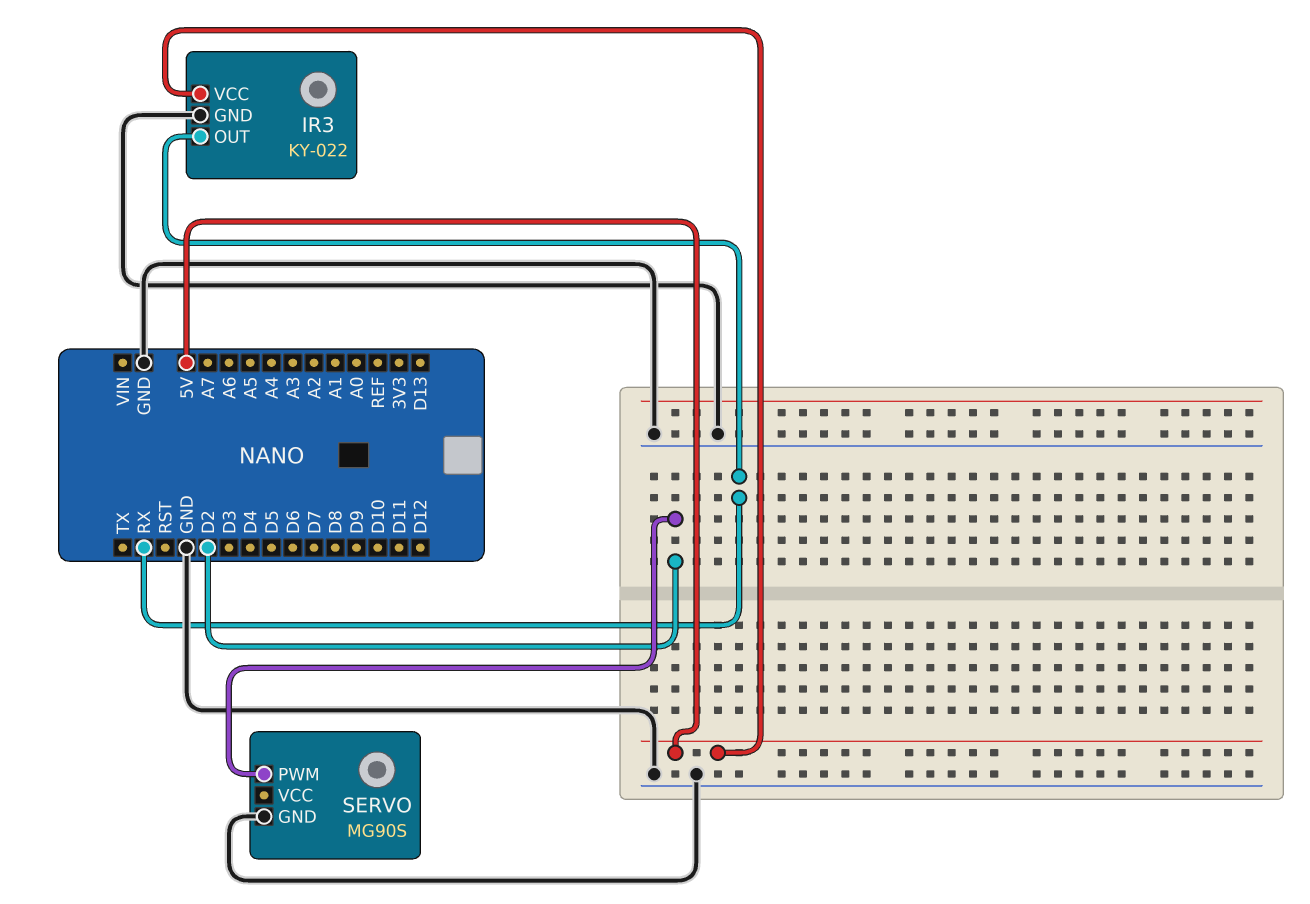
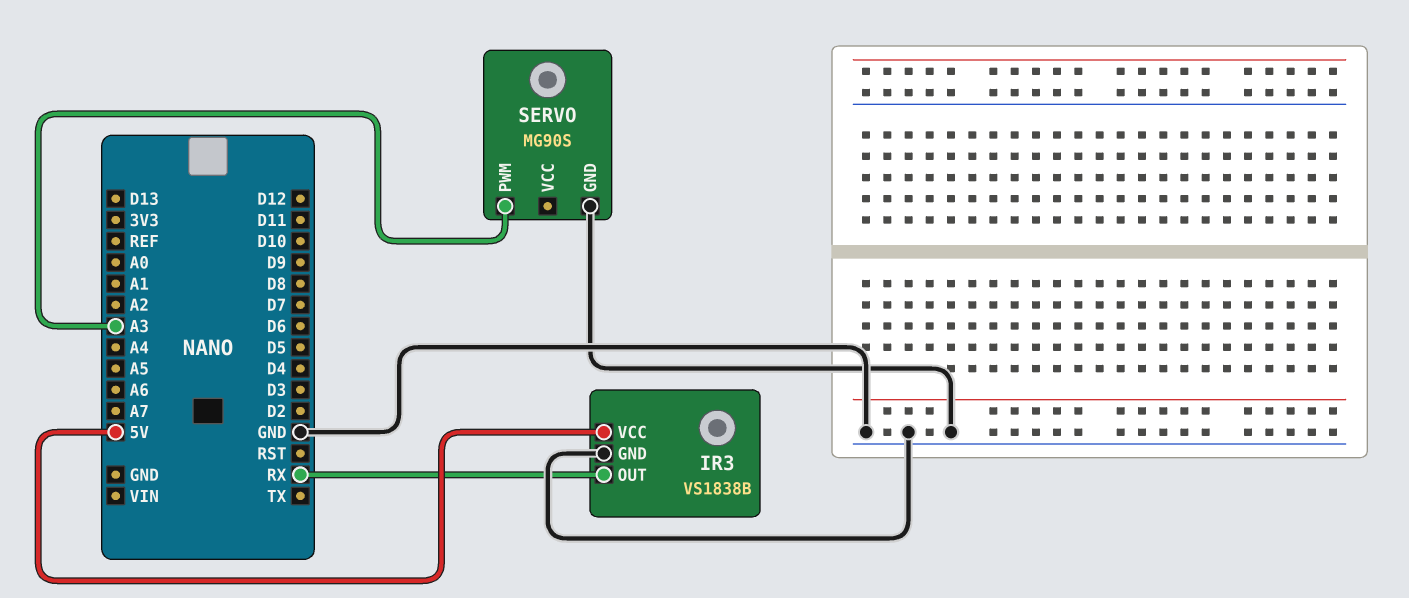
IR3: KY-022 -> VS1838B
SERVO pin PWM: D2 -> A3

